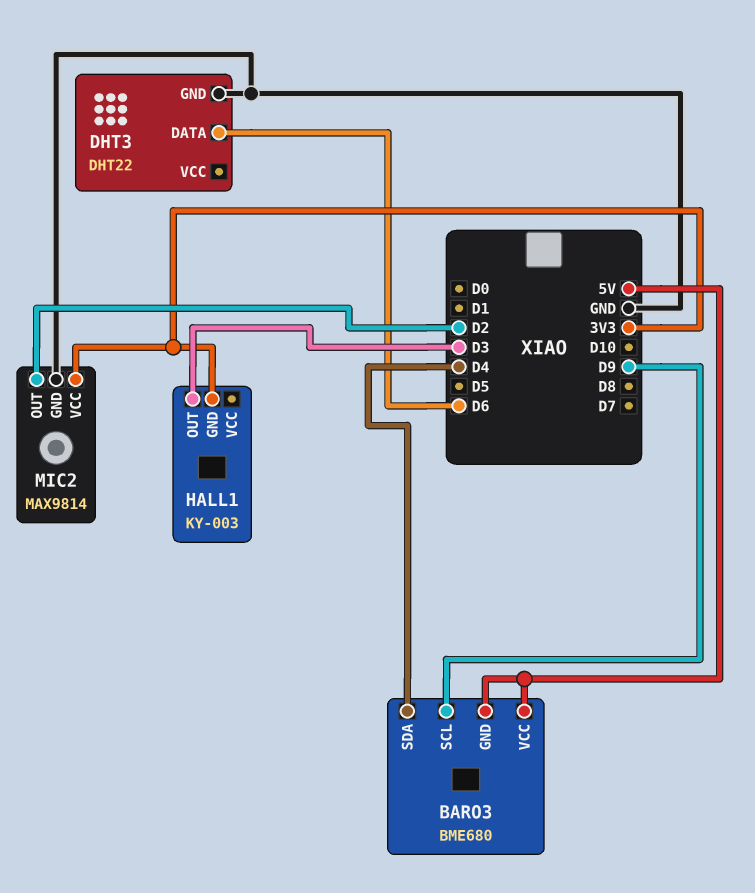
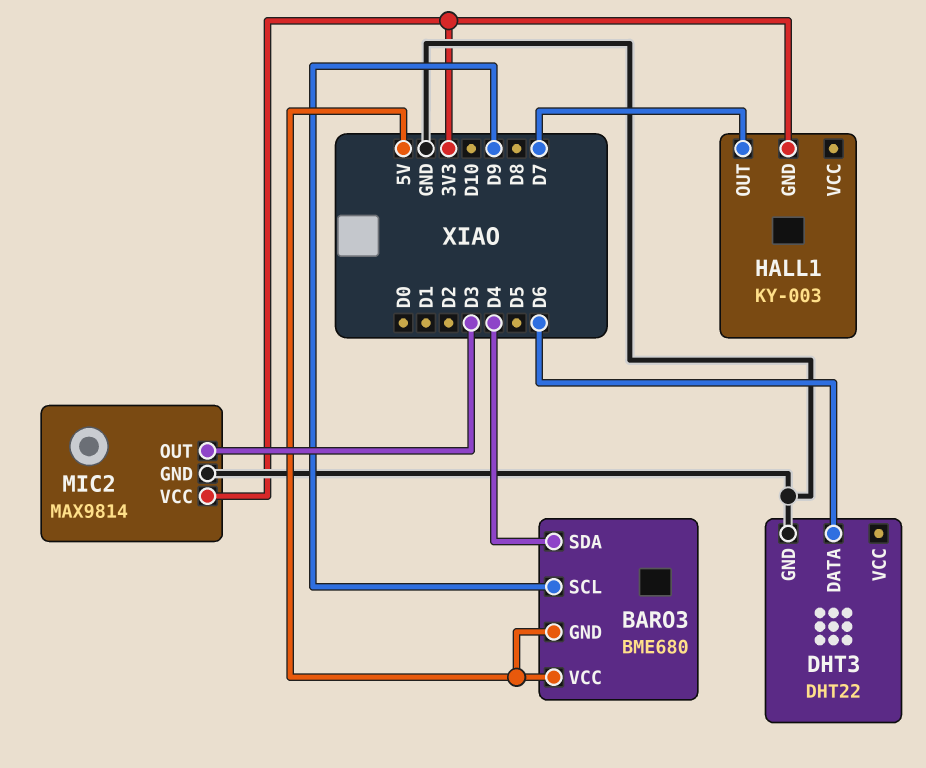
HALL1 pin OUT: D3 -> D7
MIC2 pin OUT: D2 -> D3

